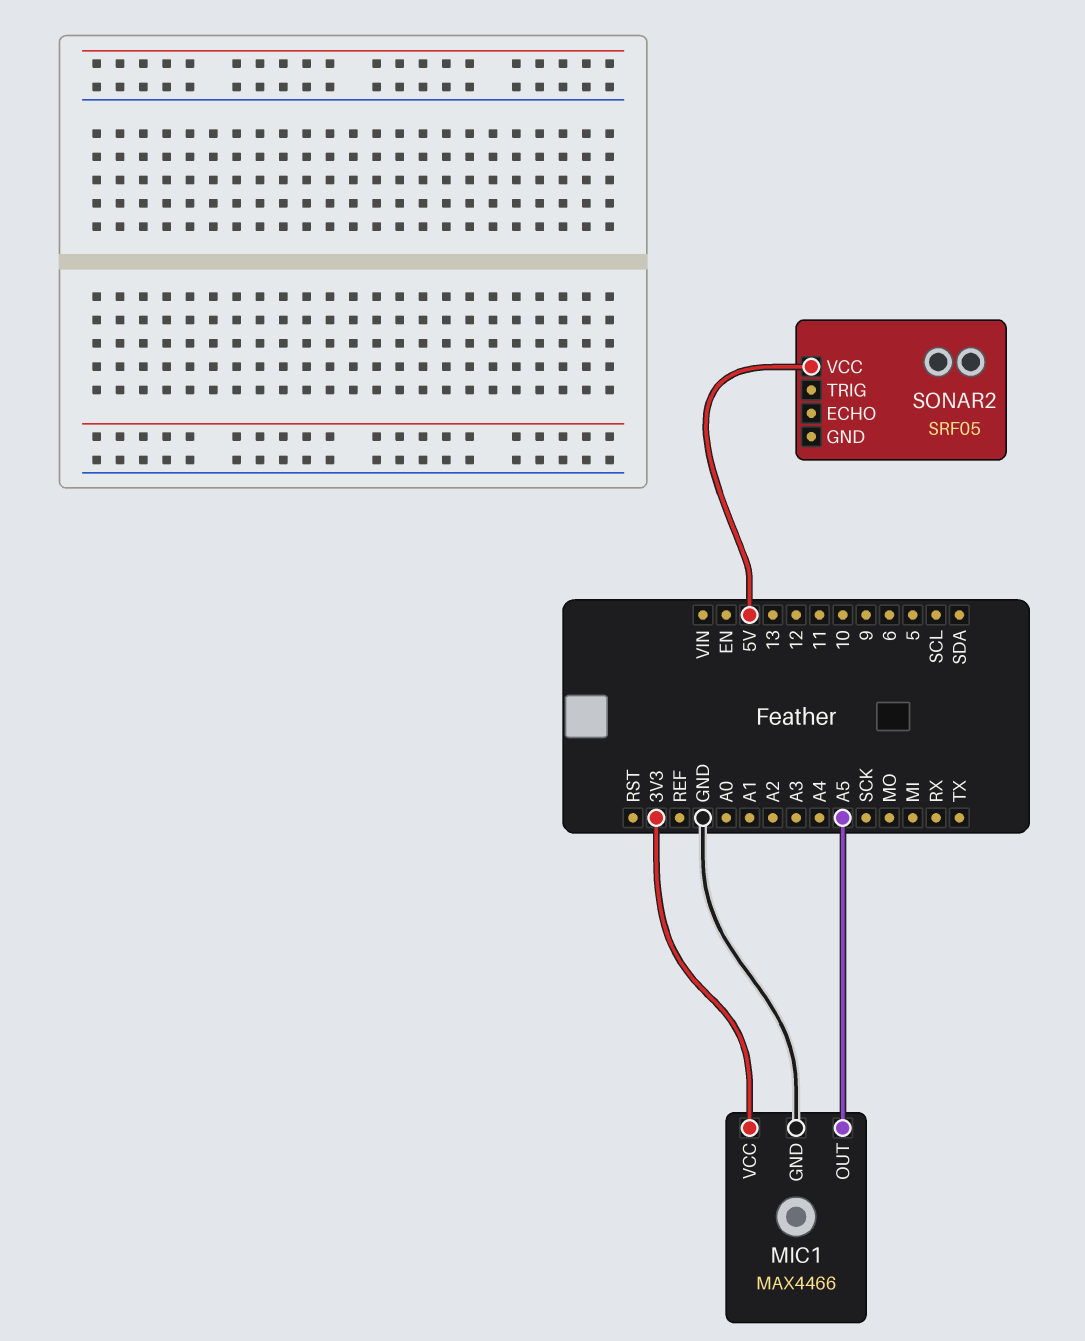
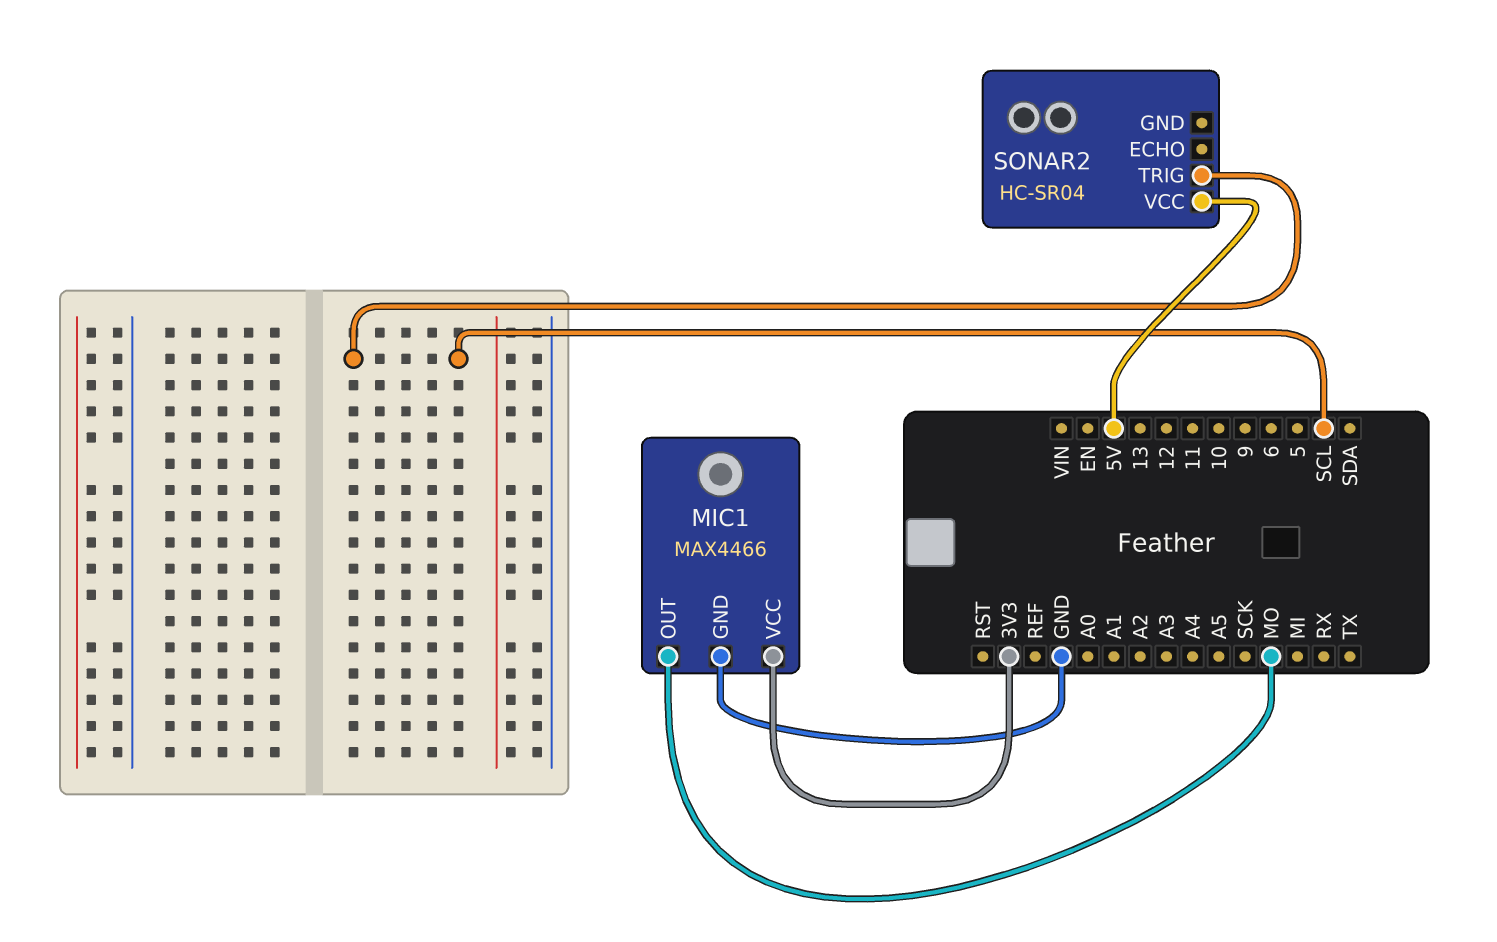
MIC1 pin OUT: A5 -> MO
SONAR2: SRF05 -> HC-SR04
SONAR2 pin TRIG: none -> SCL

